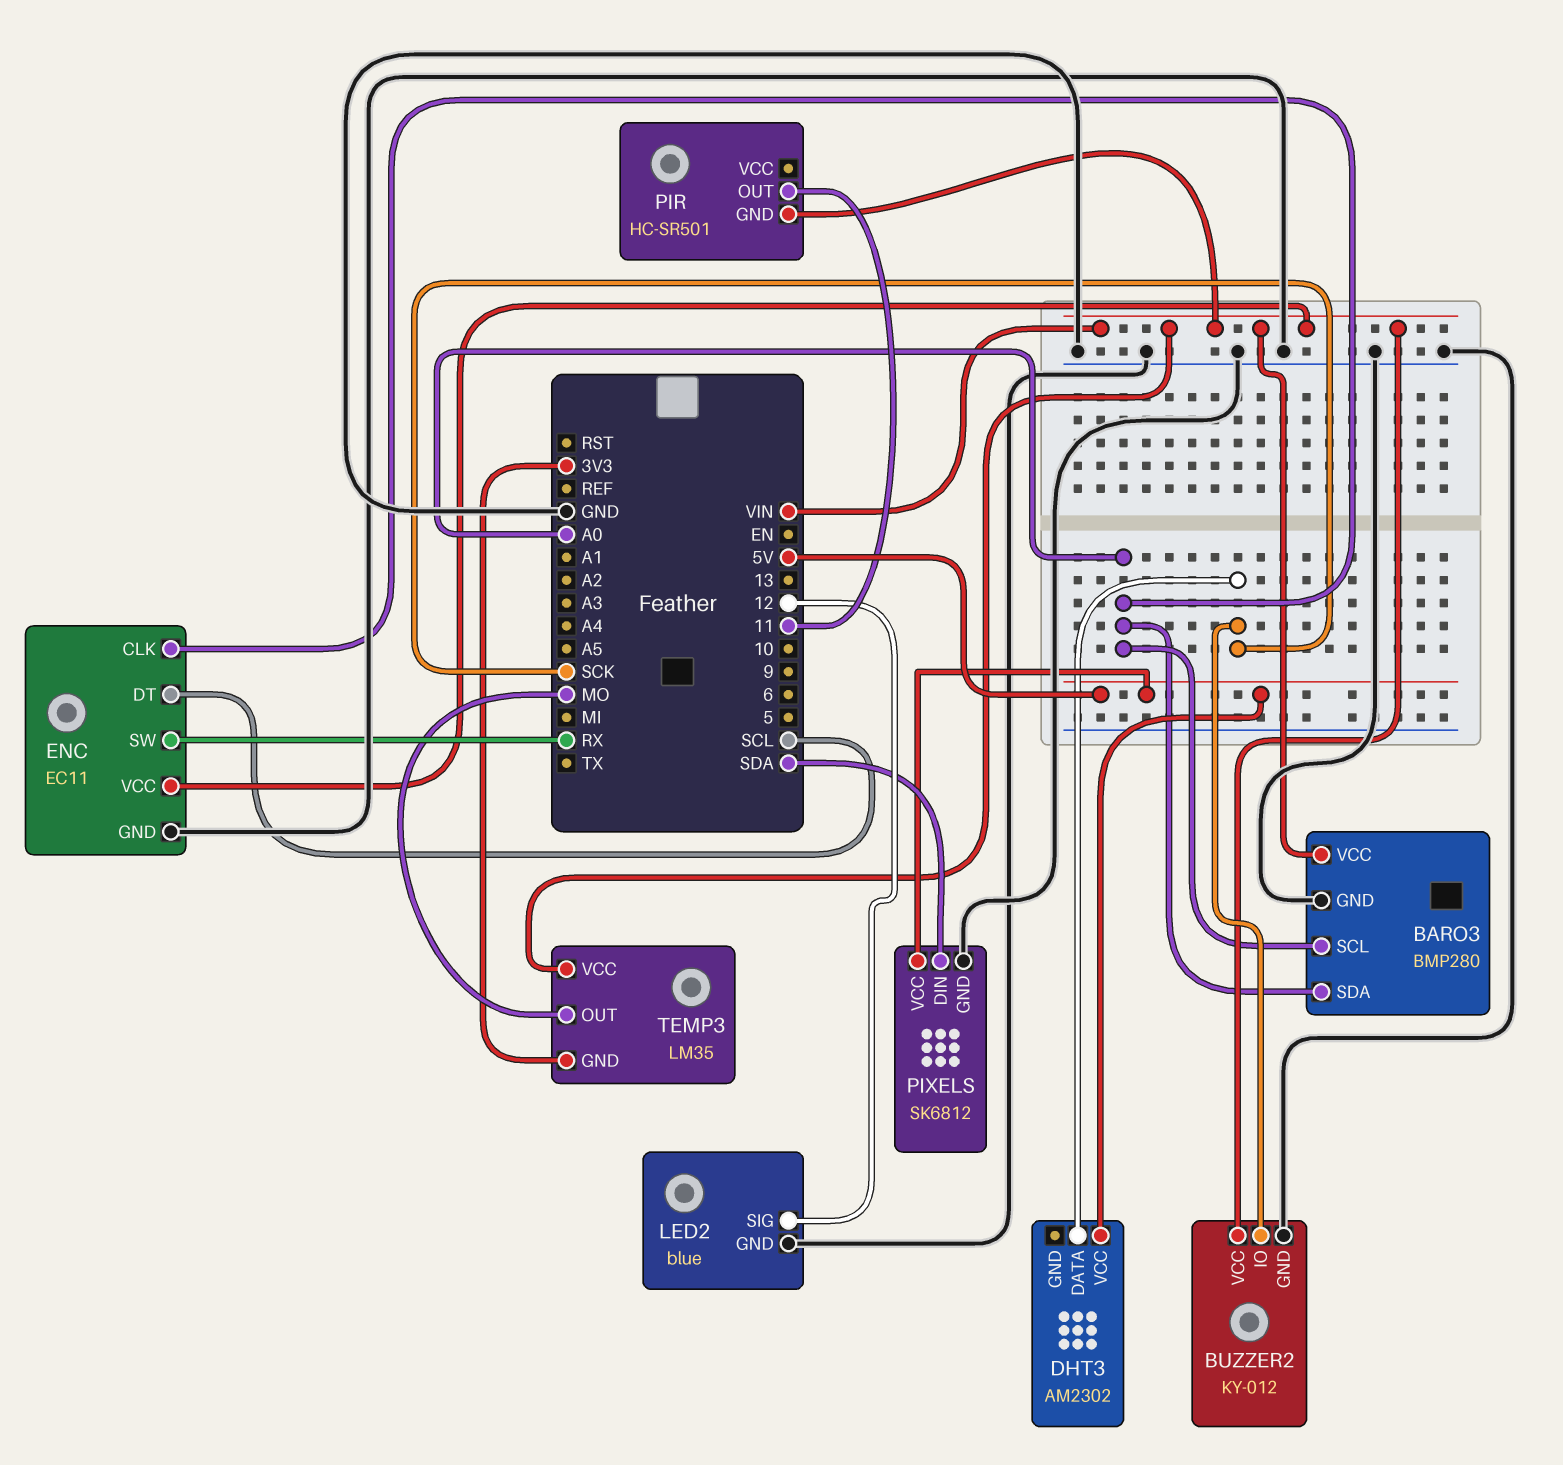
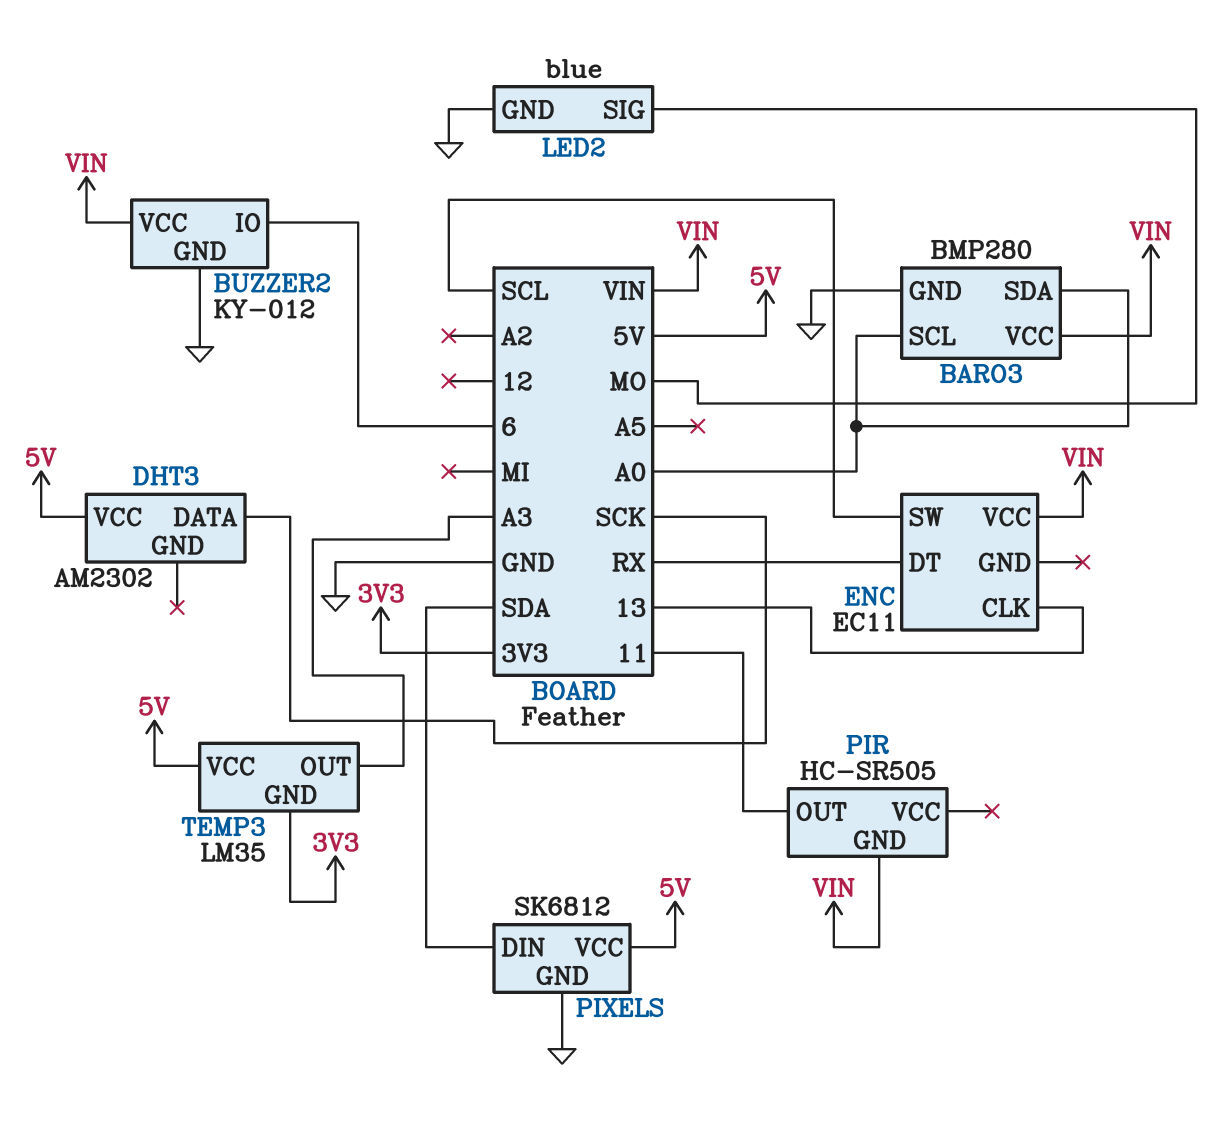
BUZZER2 pin IO: SCK -> 6
ENC pin CLK: A0 -> 13
ENC pin DT: SCL -> RX
ENC pin GND: GND -> none
ENC pin SW: RX -> SCL
LED2 pin SIG: 12 -> MO
PIR: HC-SR501 -> HC-SR505
TEMP3 pin OUT: MO -> A3
TEMP3 pin VCC: VIN -> 5V

